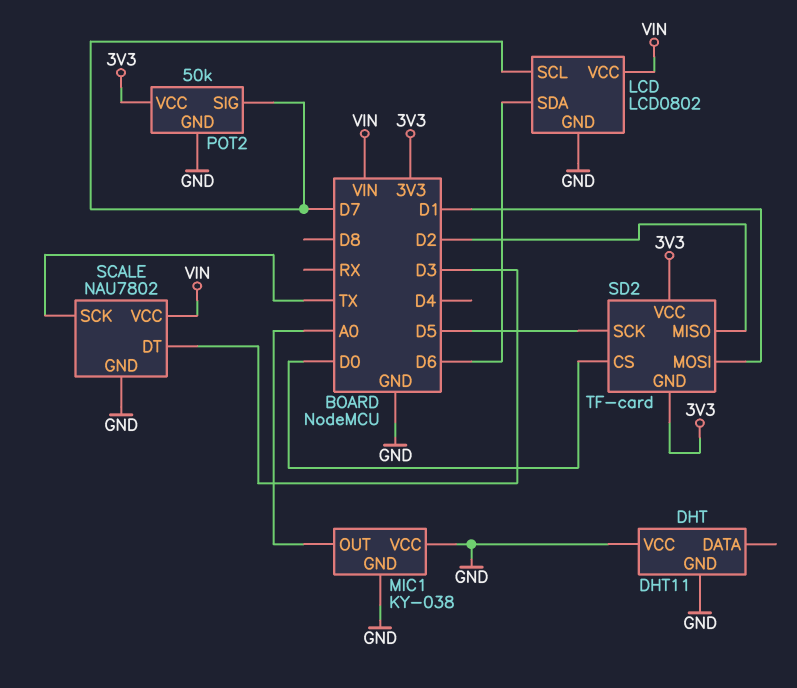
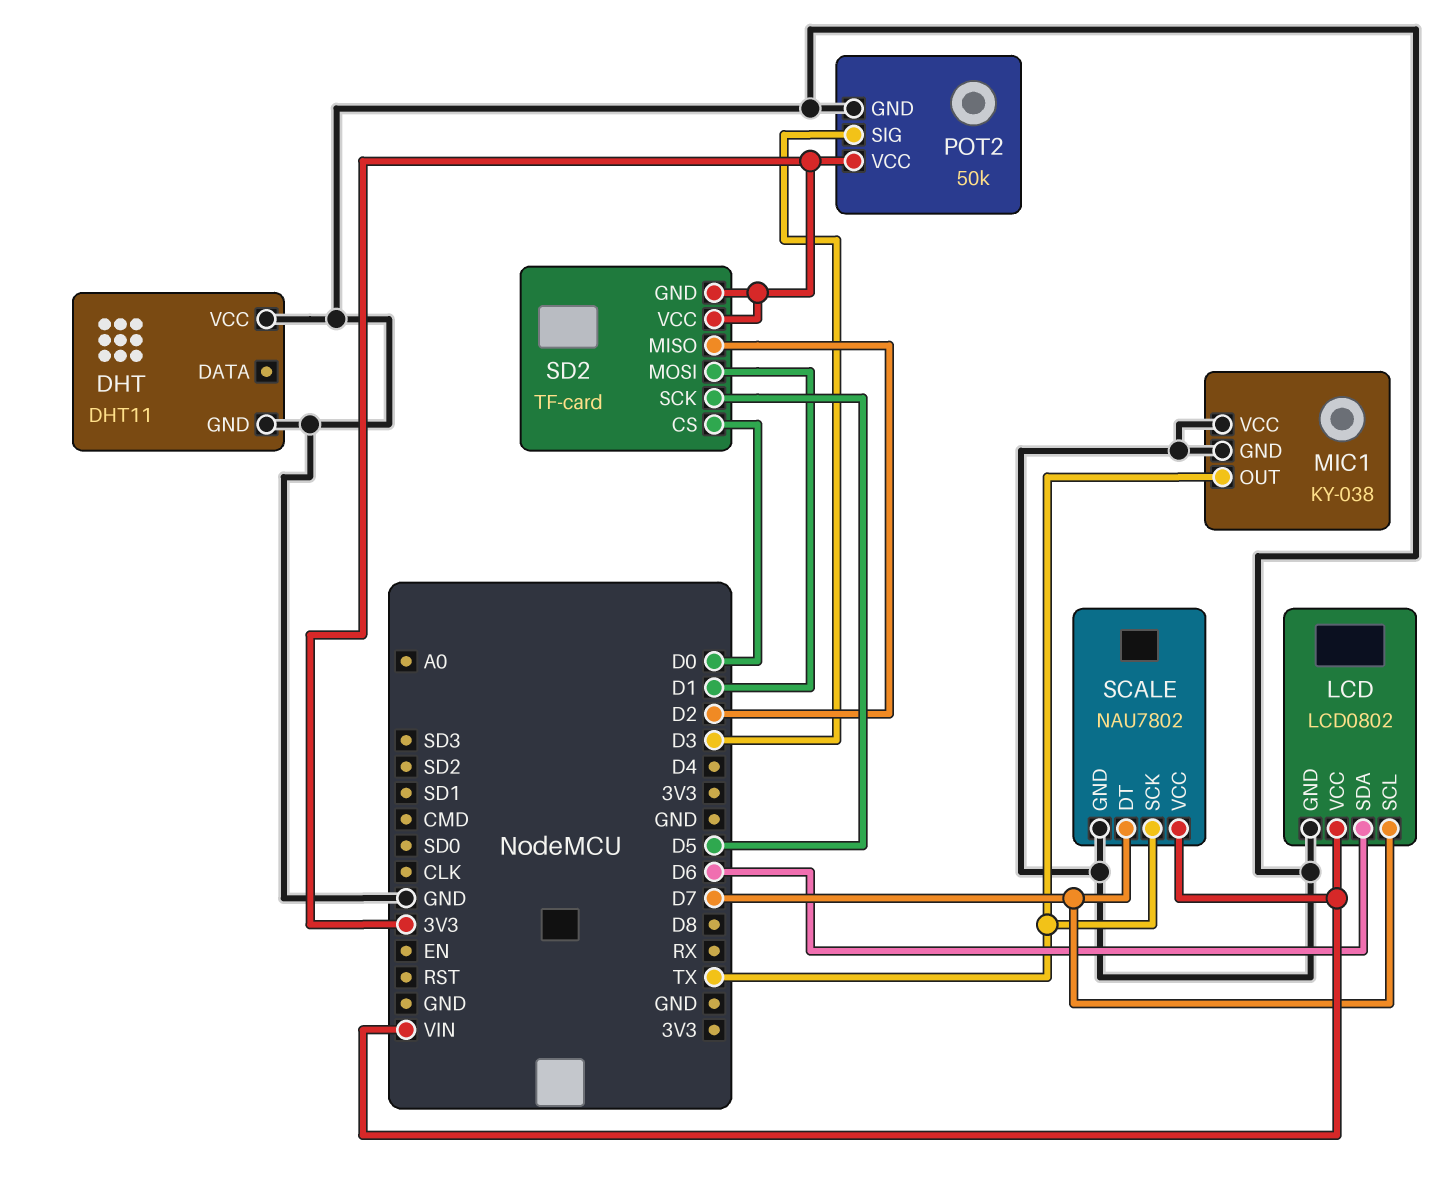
MIC1 pin OUT: A0 -> TX
POT2 pin SIG: D7 -> D3
SCALE pin DT: D3 -> D7

